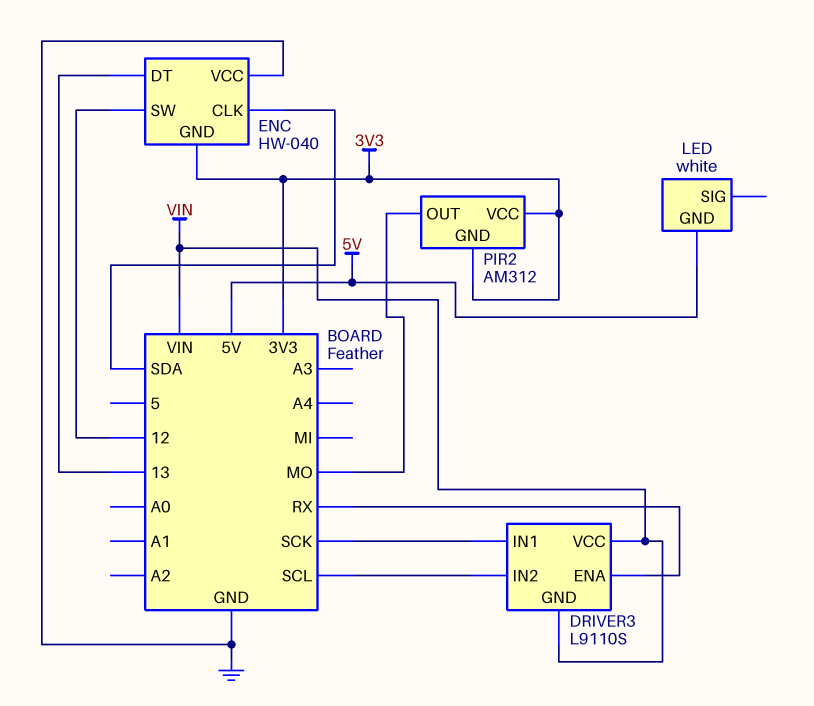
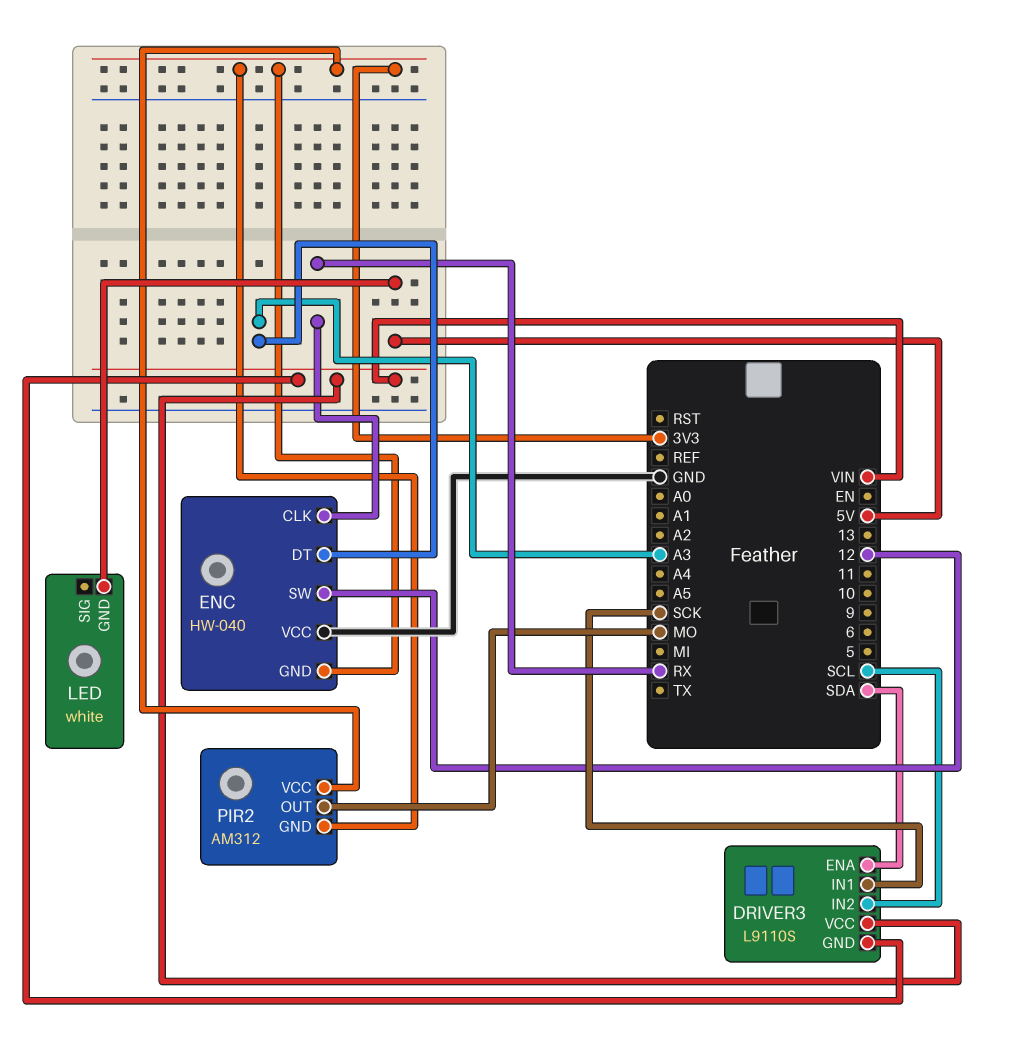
DRIVER3 pin ENA: RX -> SDA
ENC pin CLK: SDA -> RX
ENC pin DT: 13 -> A3

